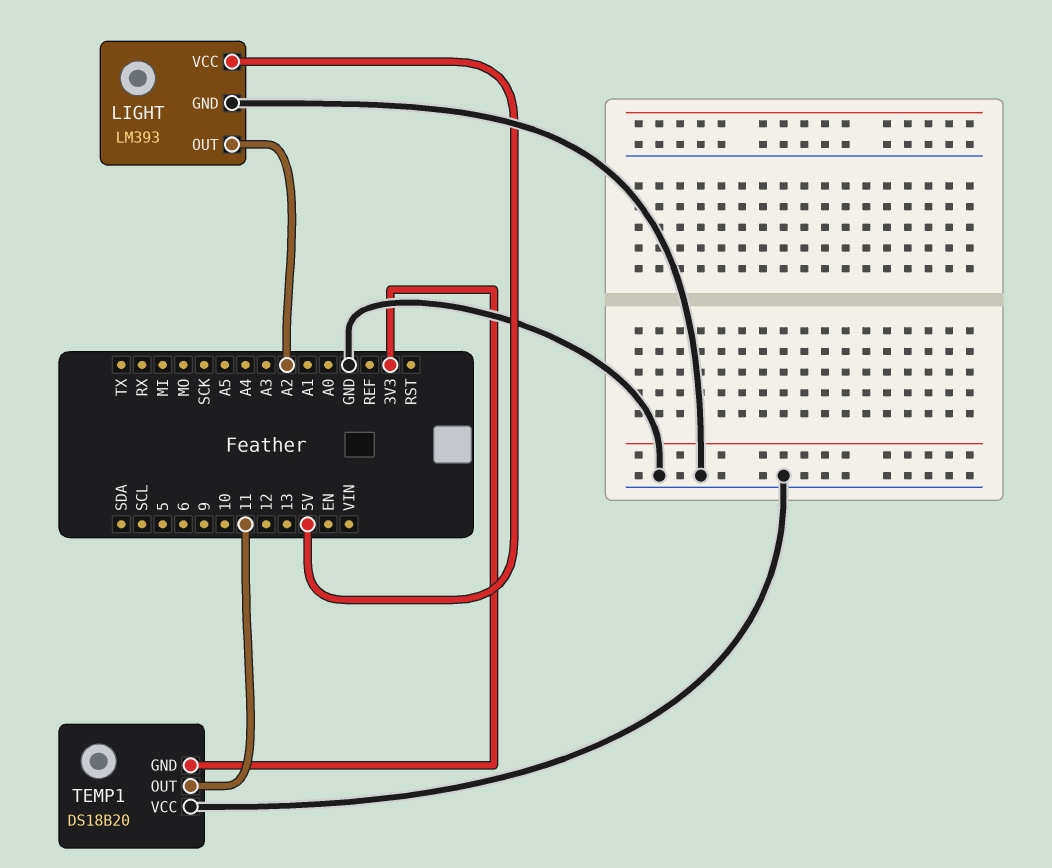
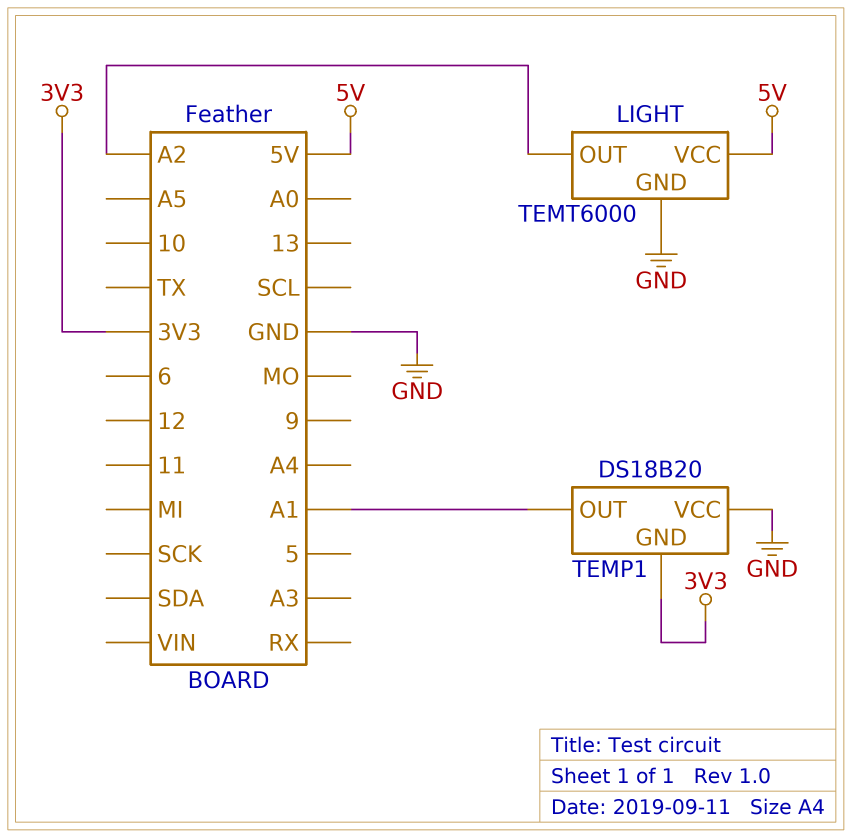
LIGHT: LM393 -> TEMT6000
TEMP1 pin OUT: 11 -> A1

